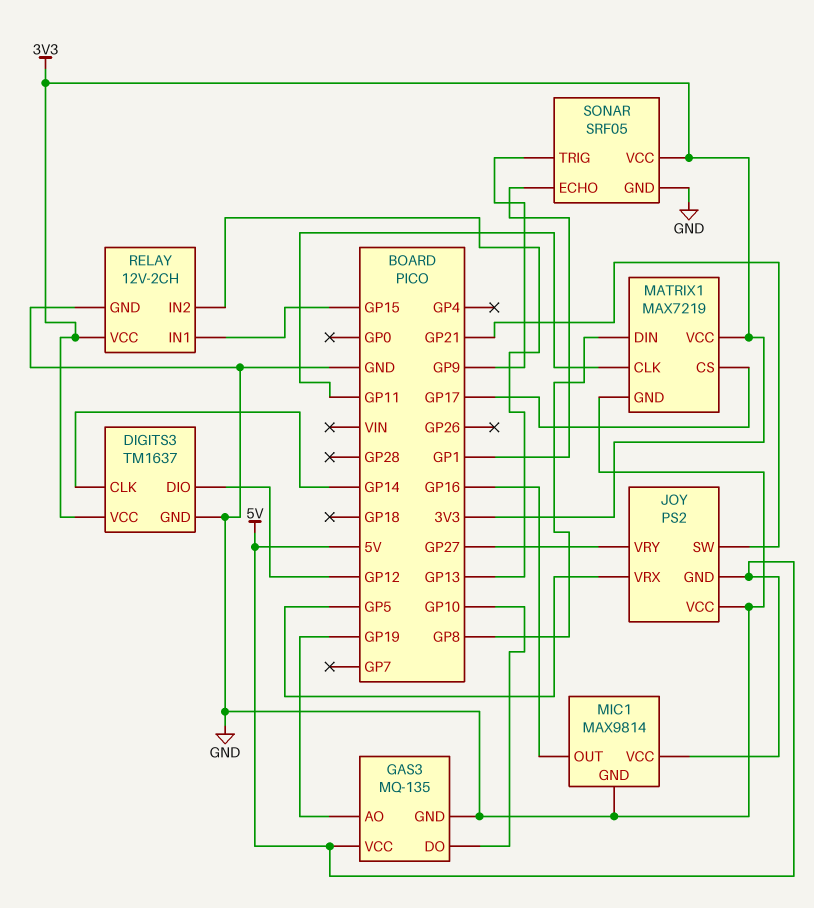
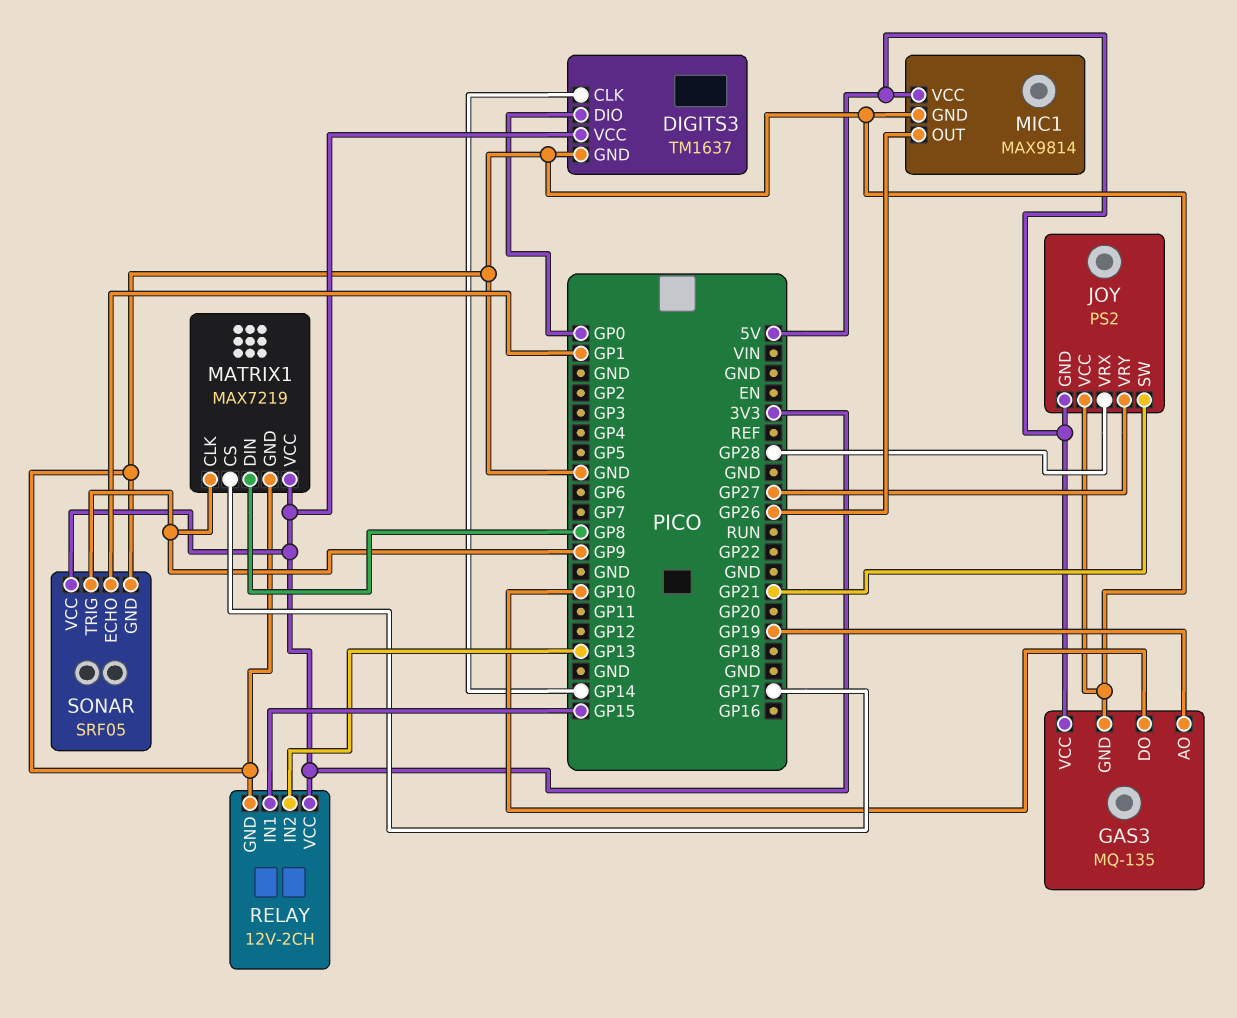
DIGITS3 pin DIO: GP12 -> GP0
JOY pin VRX: GP5 -> GP28
MATRIX1 pin CLK: GP11 -> GP9
MIC1 pin OUT: GP16 -> GP26

